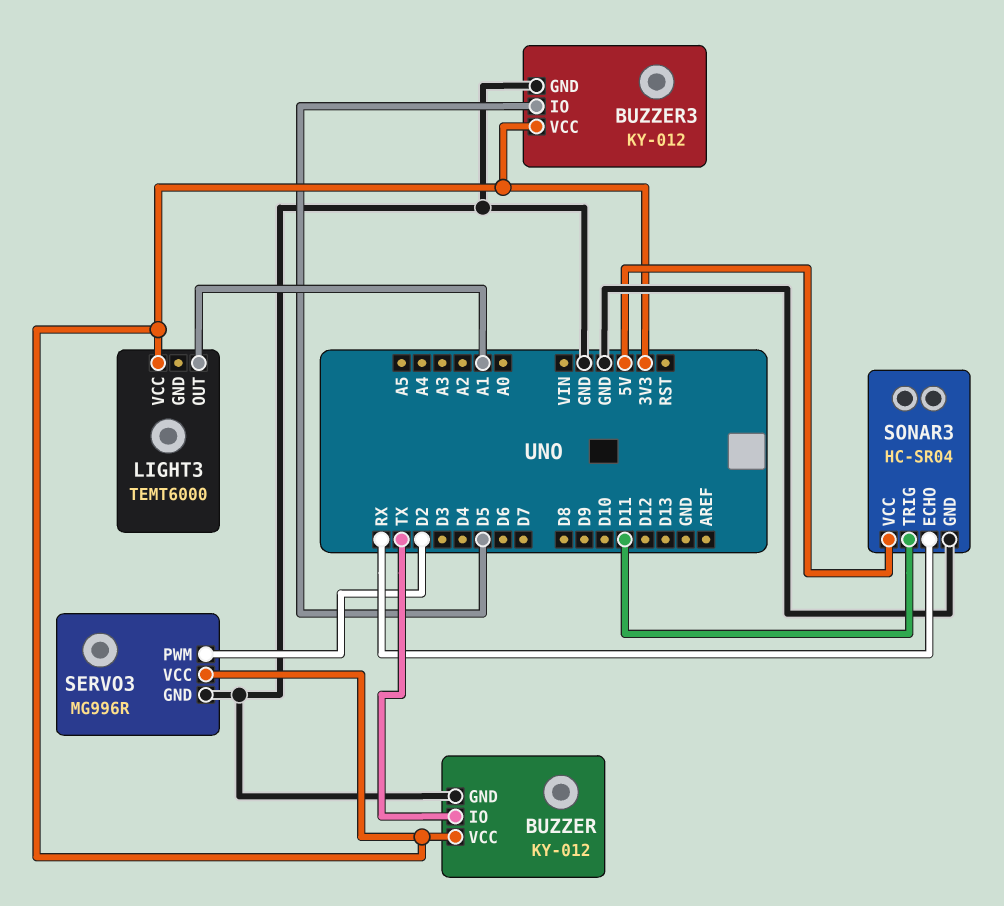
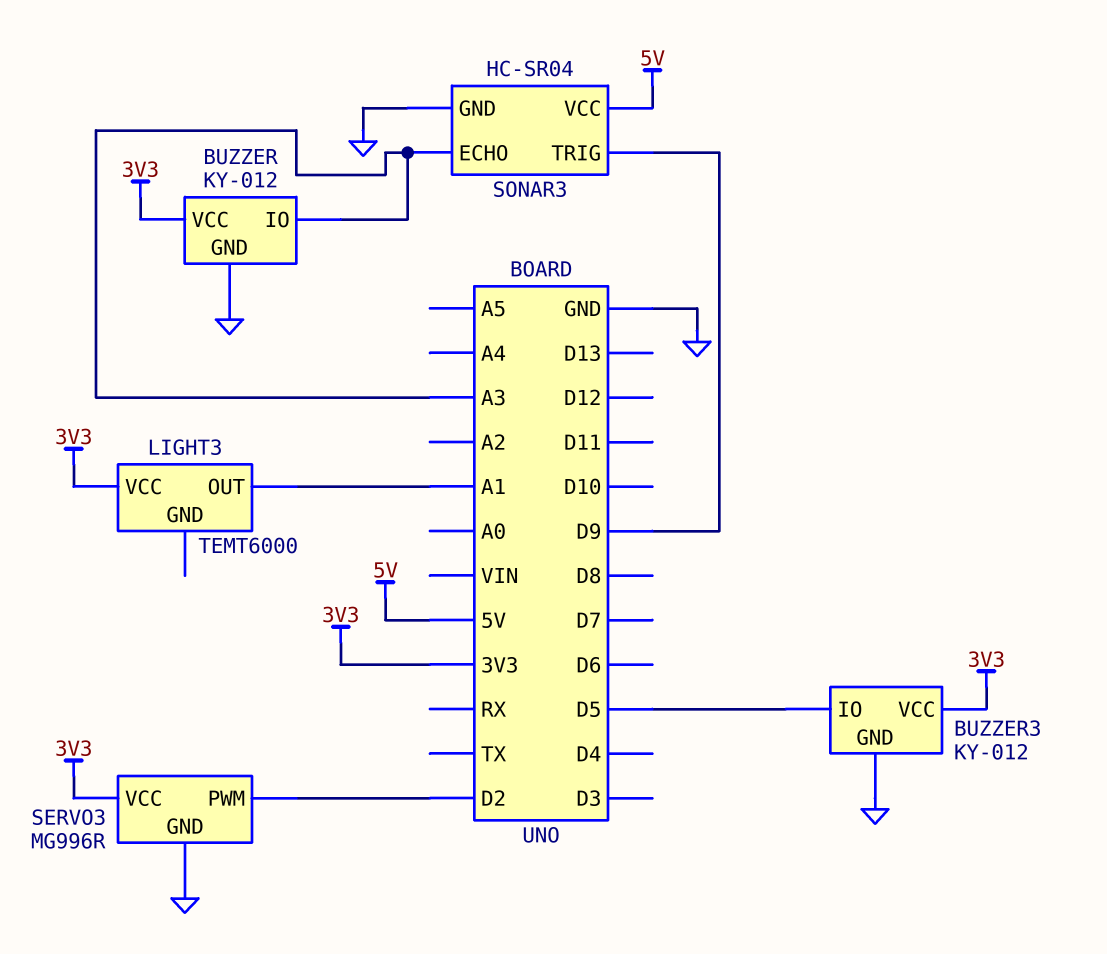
BUZZER pin IO: TX -> A3
SONAR3 pin ECHO: RX -> A3
SONAR3 pin TRIG: D11 -> D9

